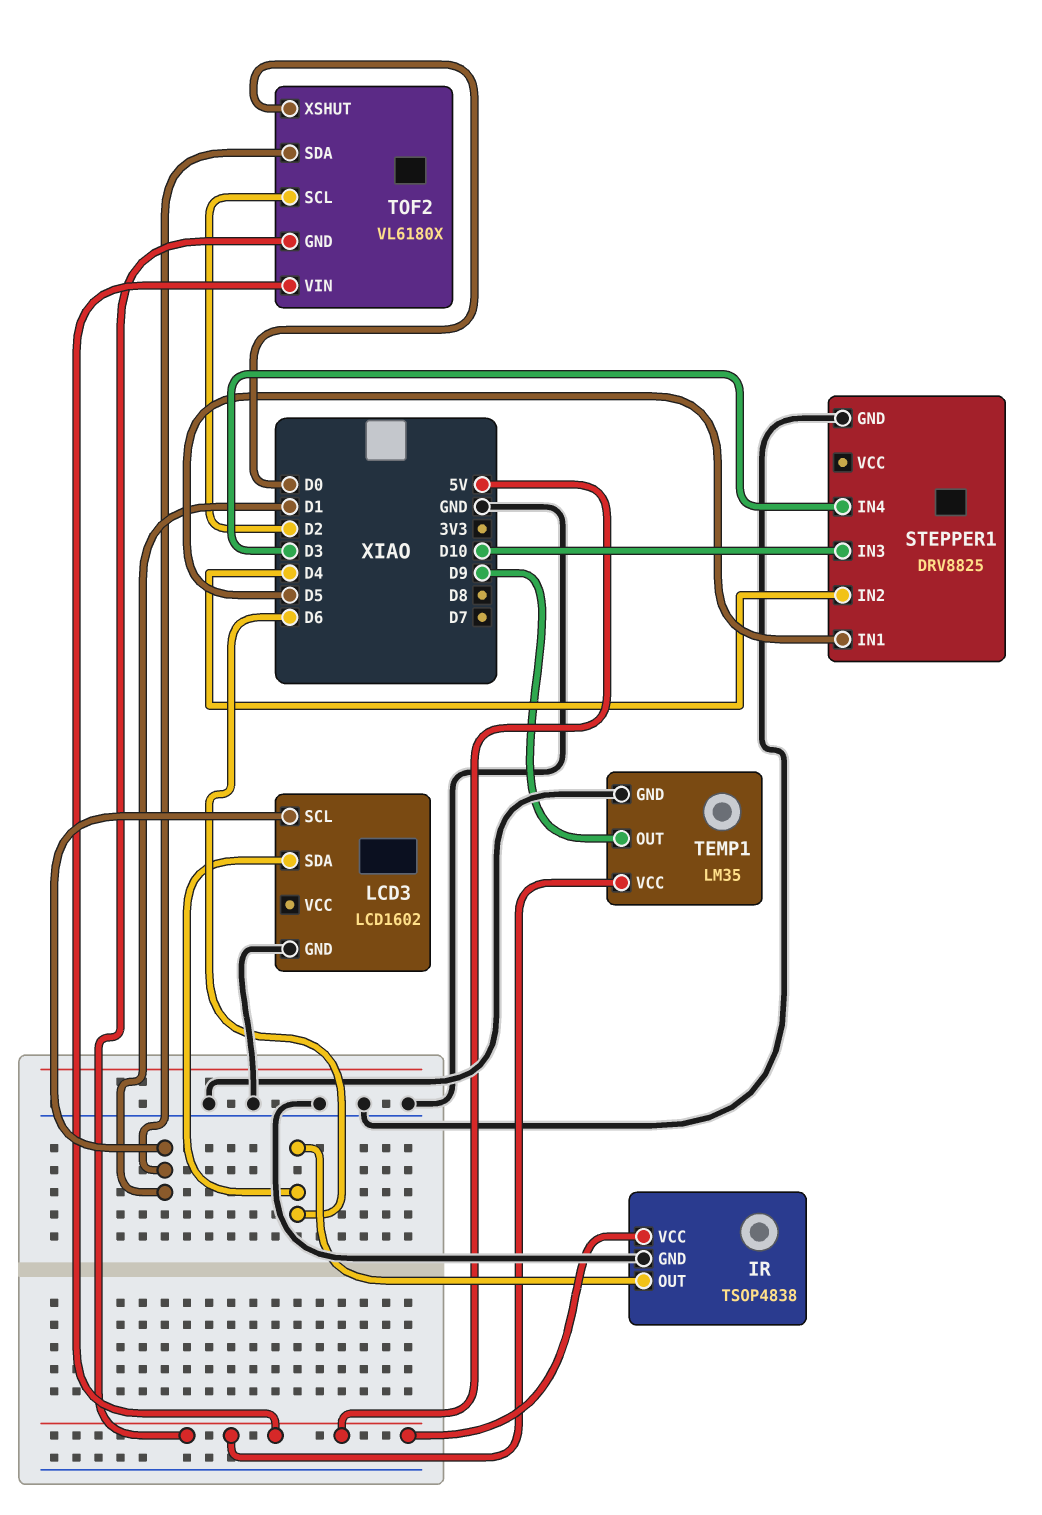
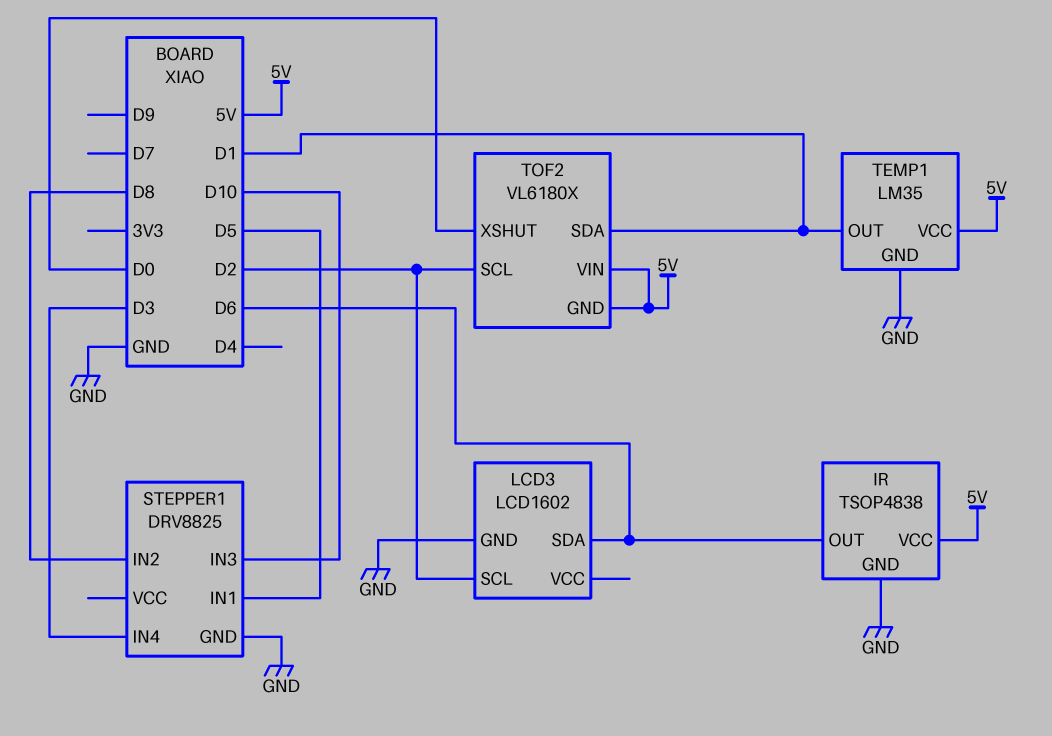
LCD3 pin SCL: D1 -> D2
STEPPER1 pin IN2: D4 -> D8
TEMP1 pin OUT: D9 -> D1

